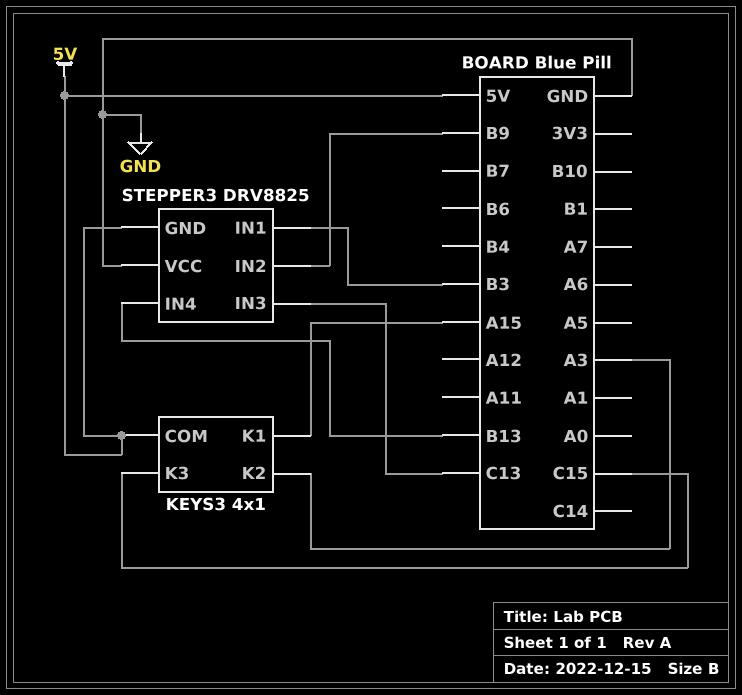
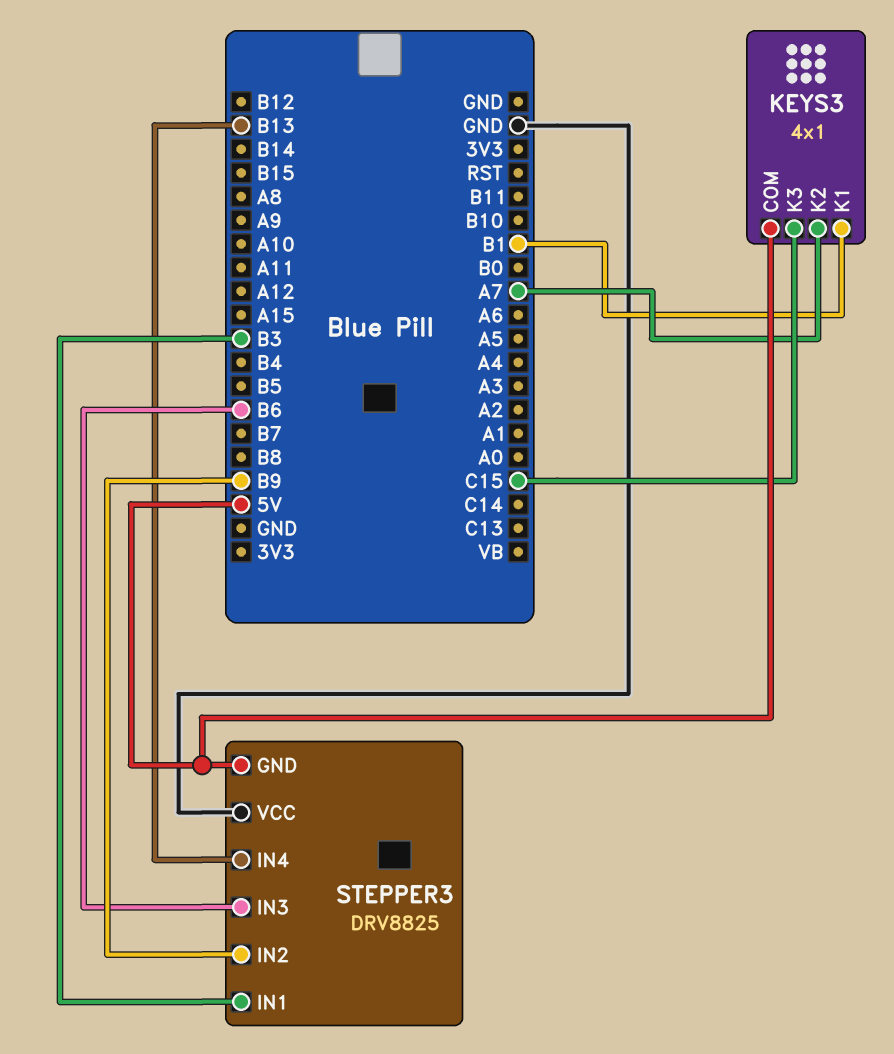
KEYS3 pin K1: A15 -> B1
KEYS3 pin K2: A3 -> A7
STEPPER3 pin IN3: C13 -> B6

